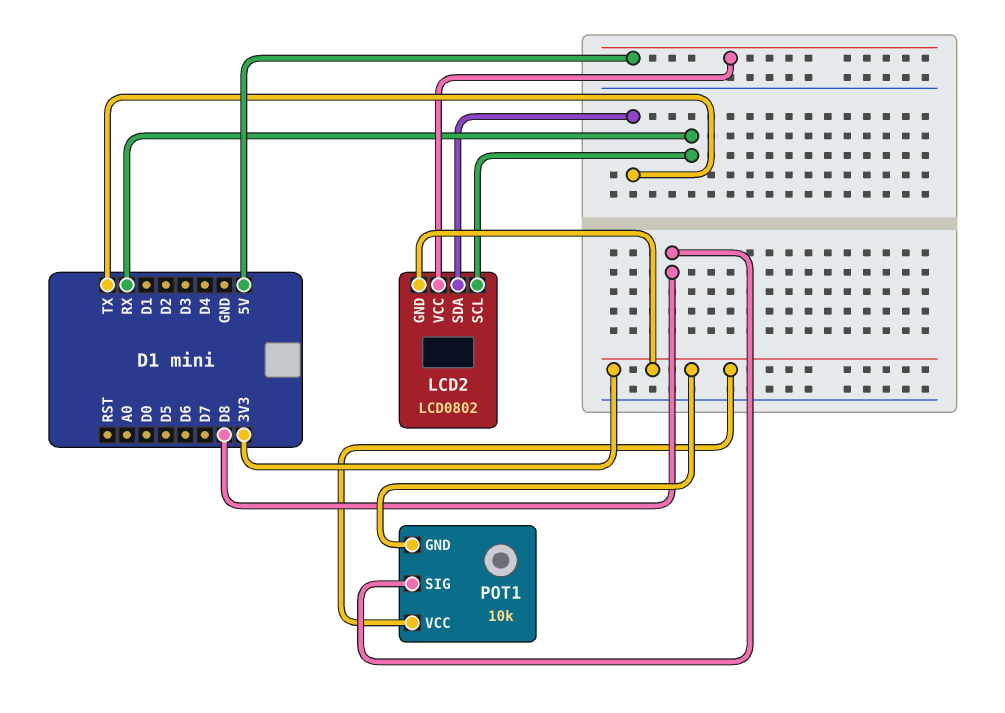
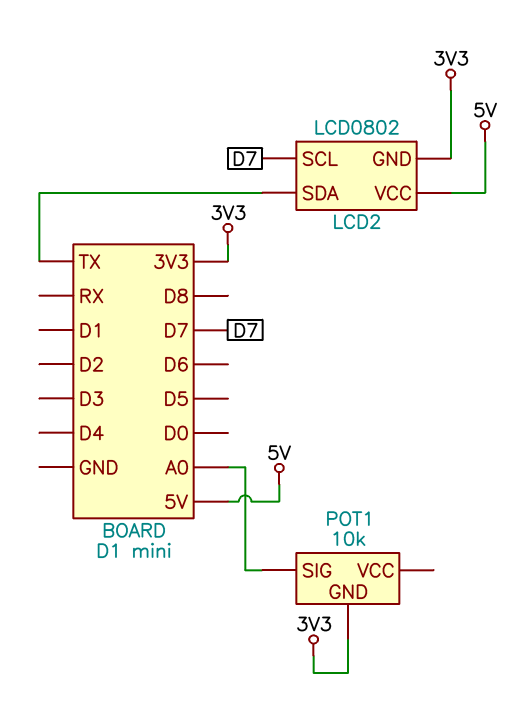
LCD2 pin SCL: RX -> D7
POT1 pin SIG: D8 -> A0
POT1 pin VCC: 3V3 -> none

